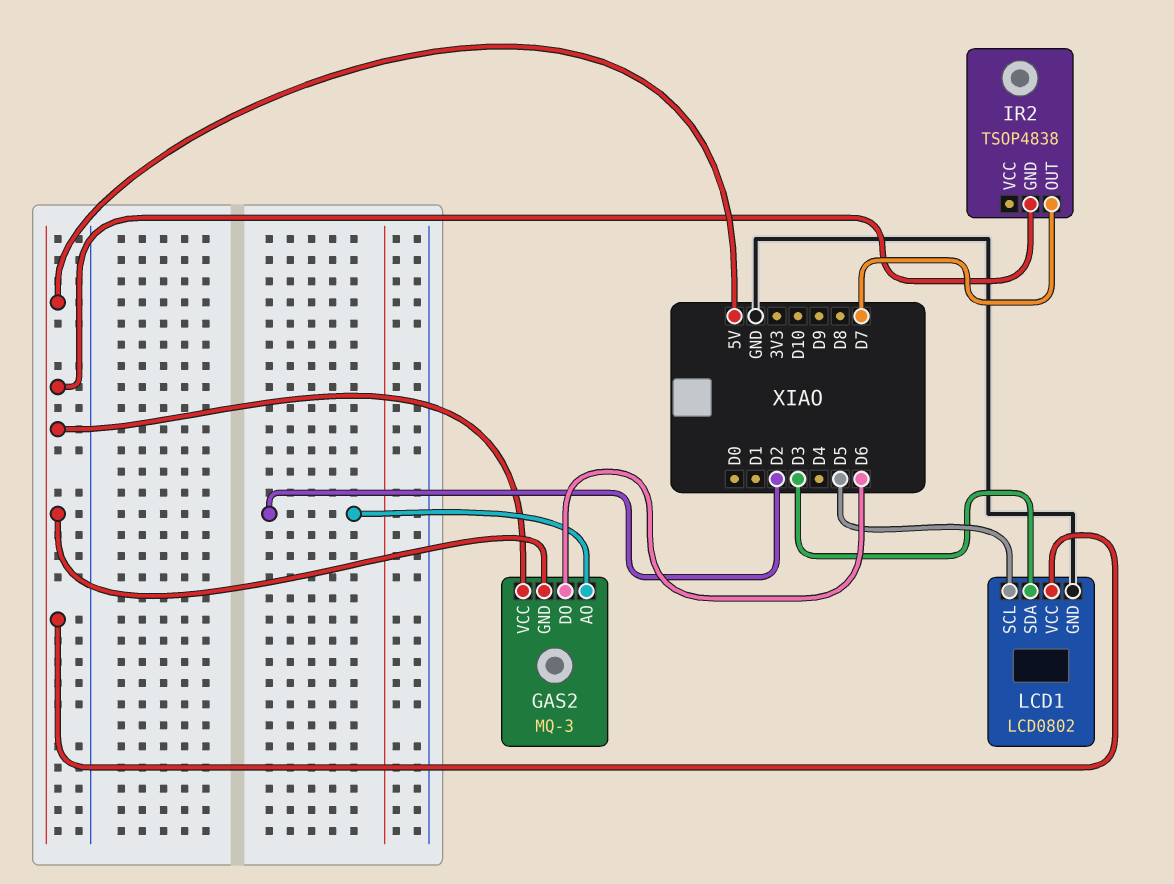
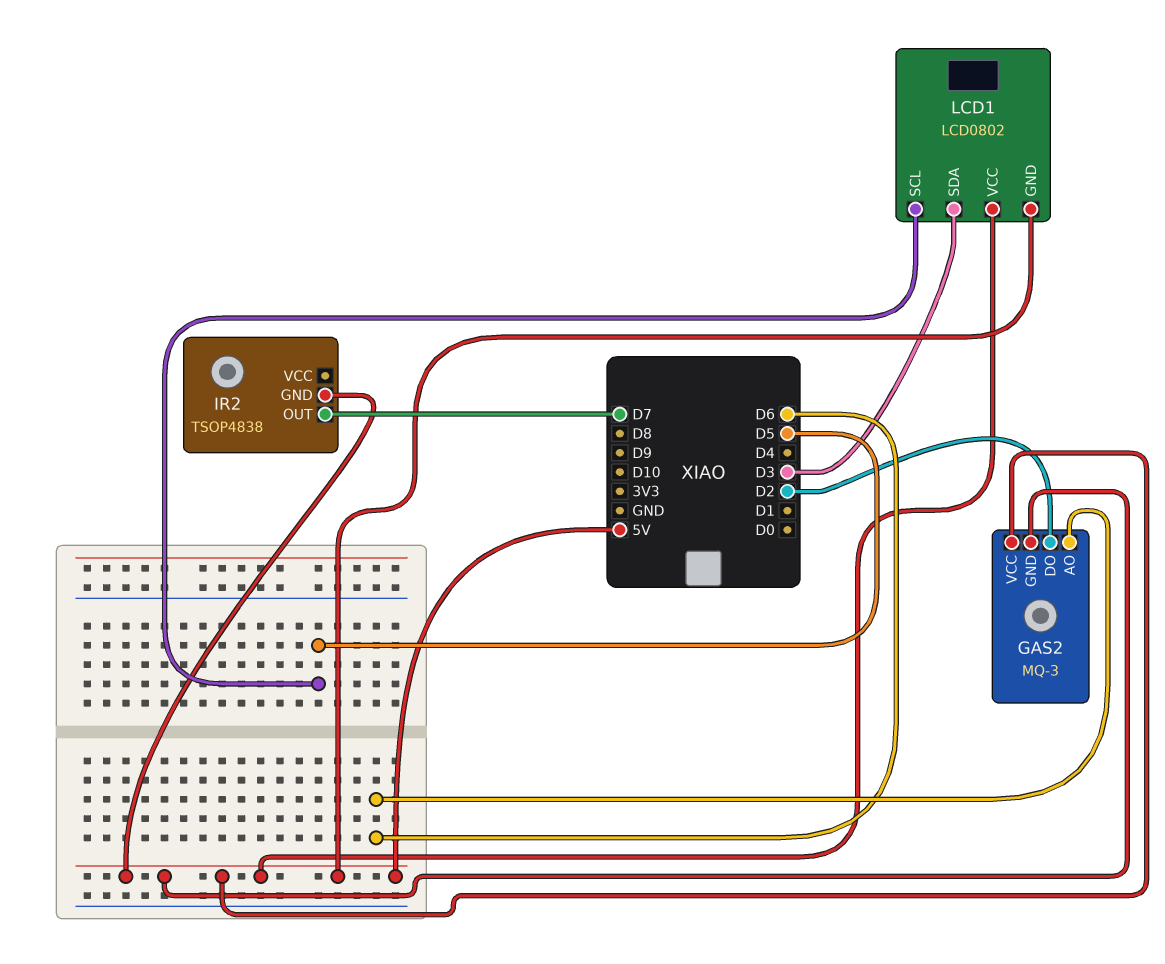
GAS2 pin AO: D2 -> D6
GAS2 pin DO: D6 -> D2
LCD1 pin GND: GND -> 5V

